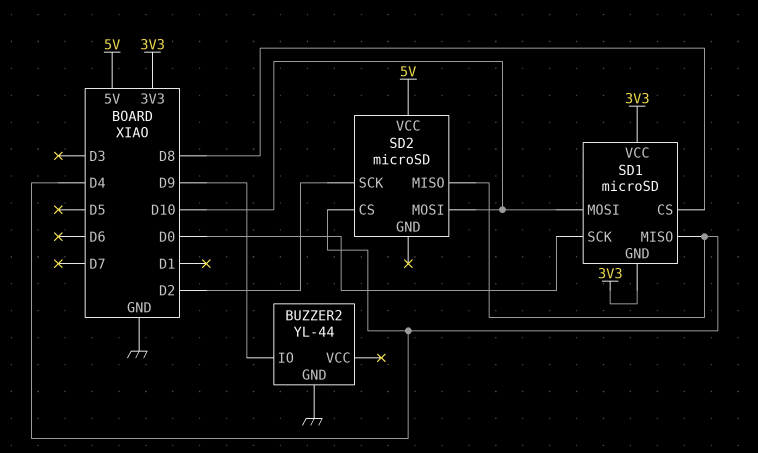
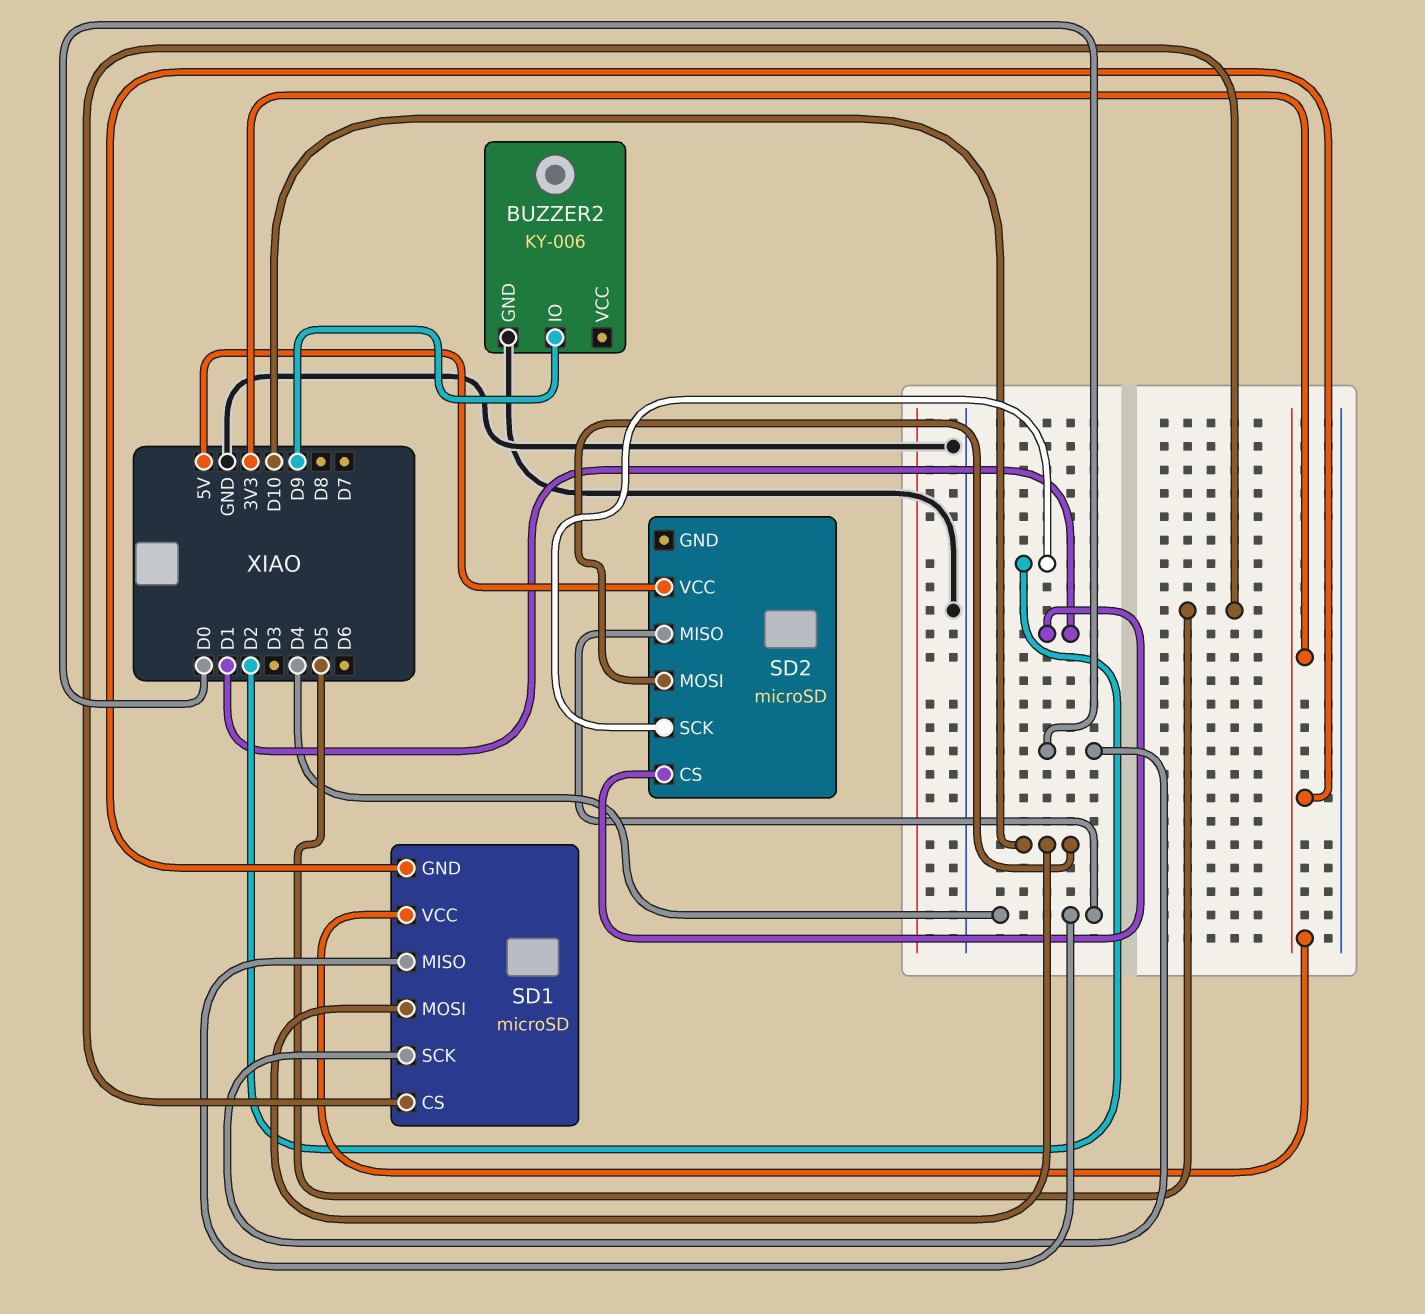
BUZZER2: YL-44 -> KY-006
SD1 pin CS: D8 -> D5
SD2 pin CS: D4 -> D1

